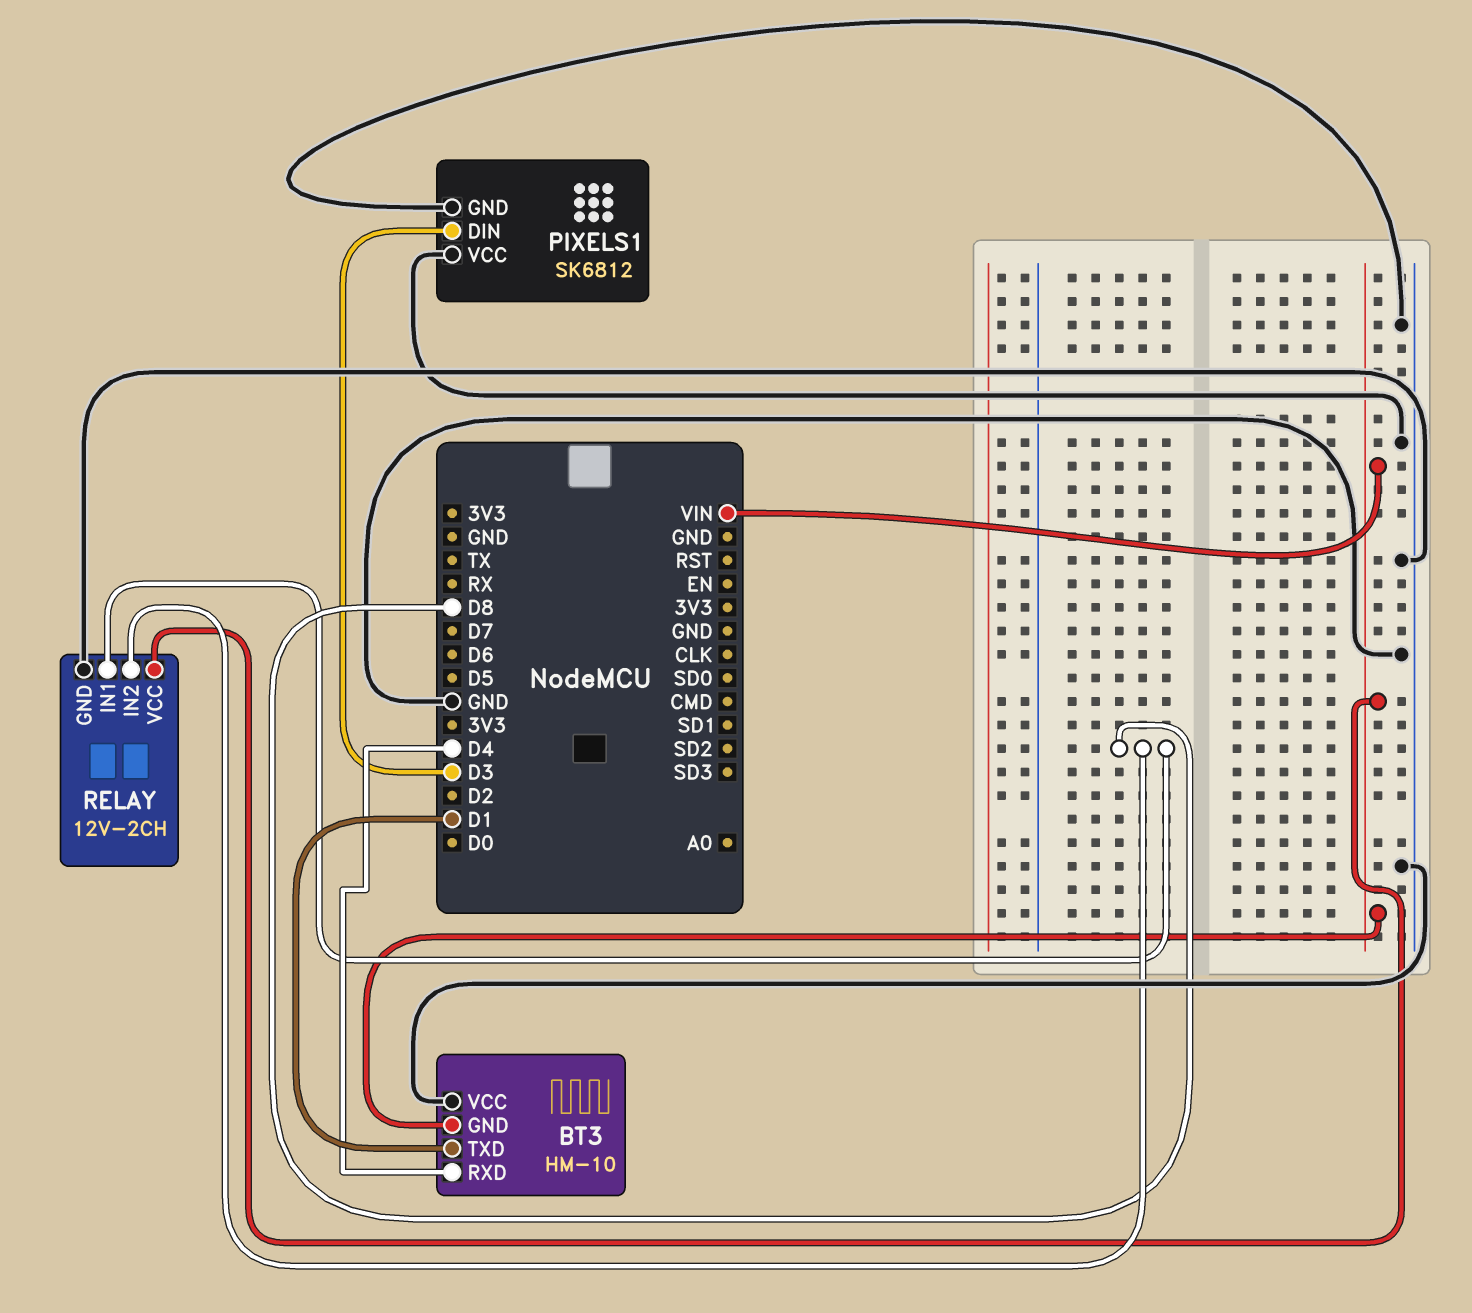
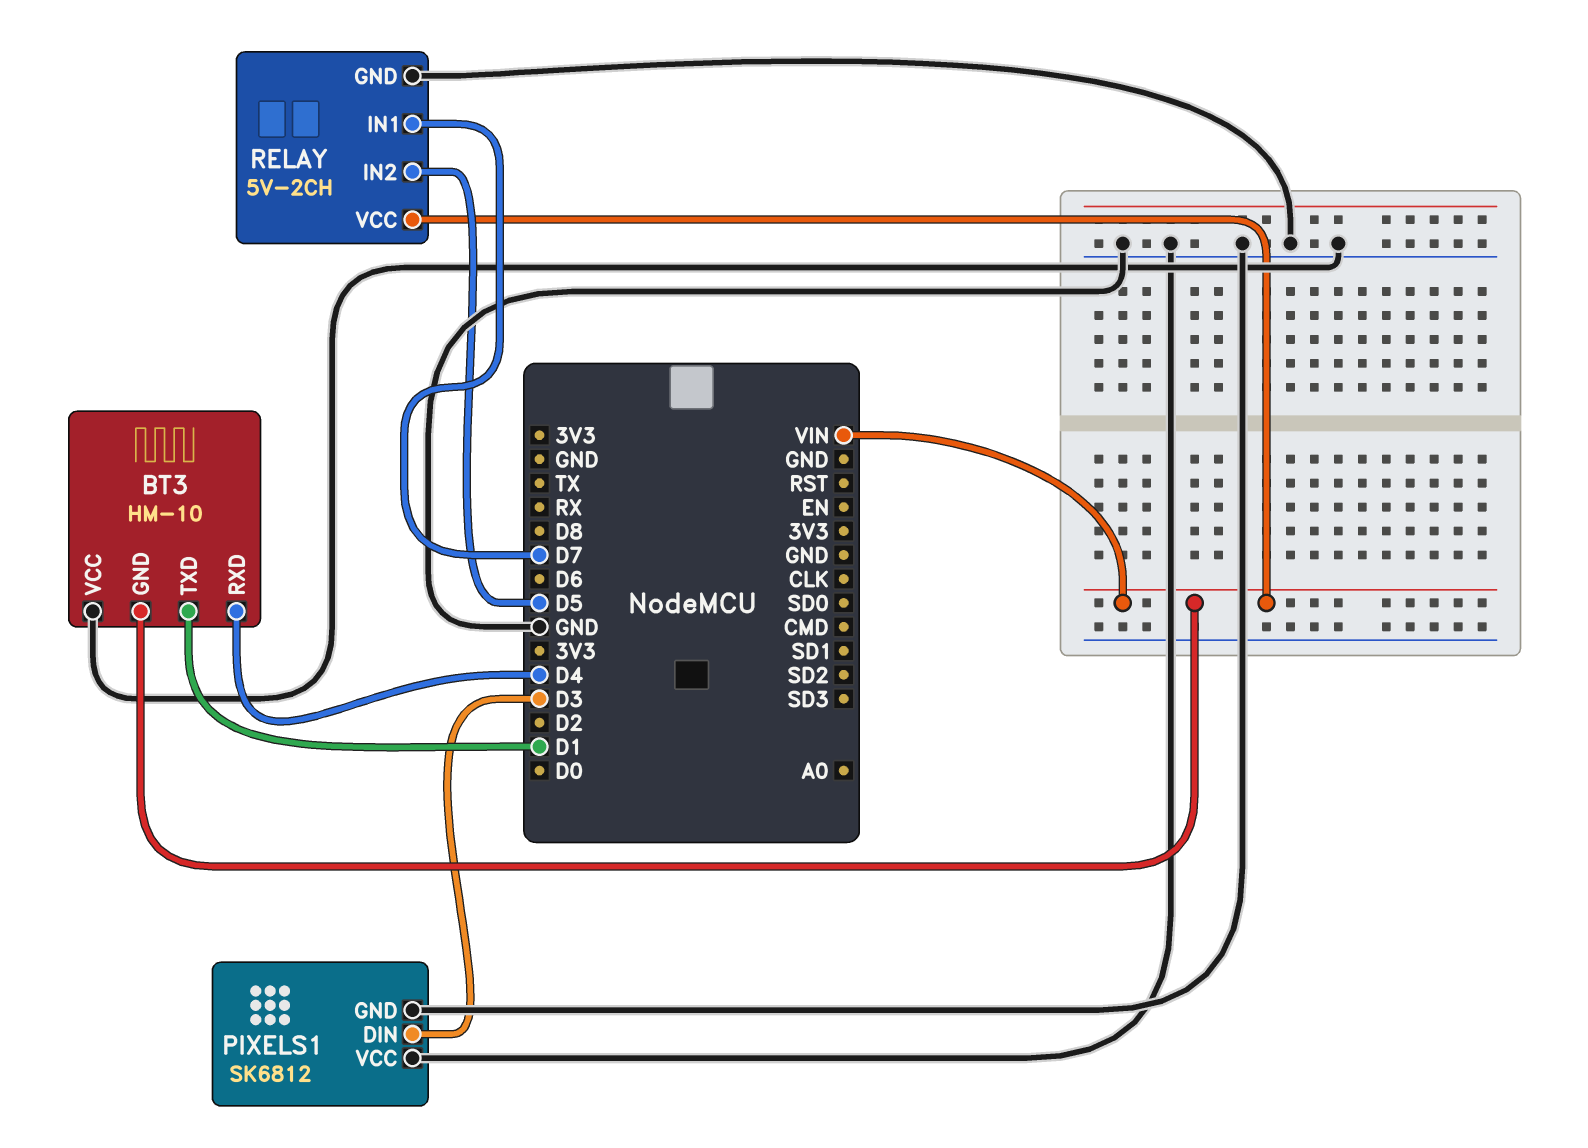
RELAY: 12V-2CH -> 5V-2CH
RELAY pin IN1: D8 -> D7
RELAY pin IN2: D8 -> D5

